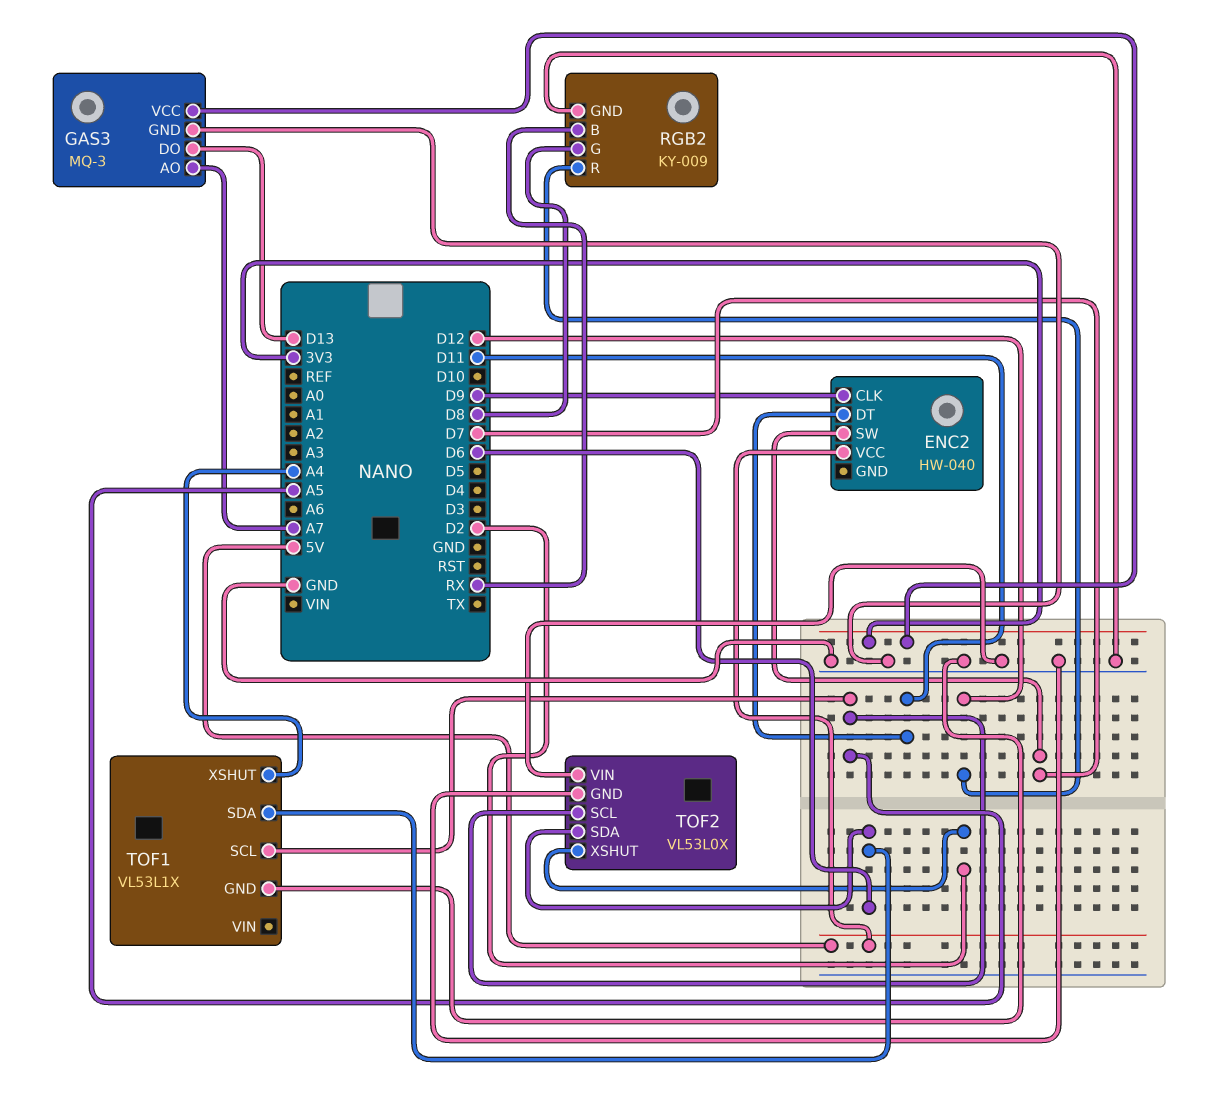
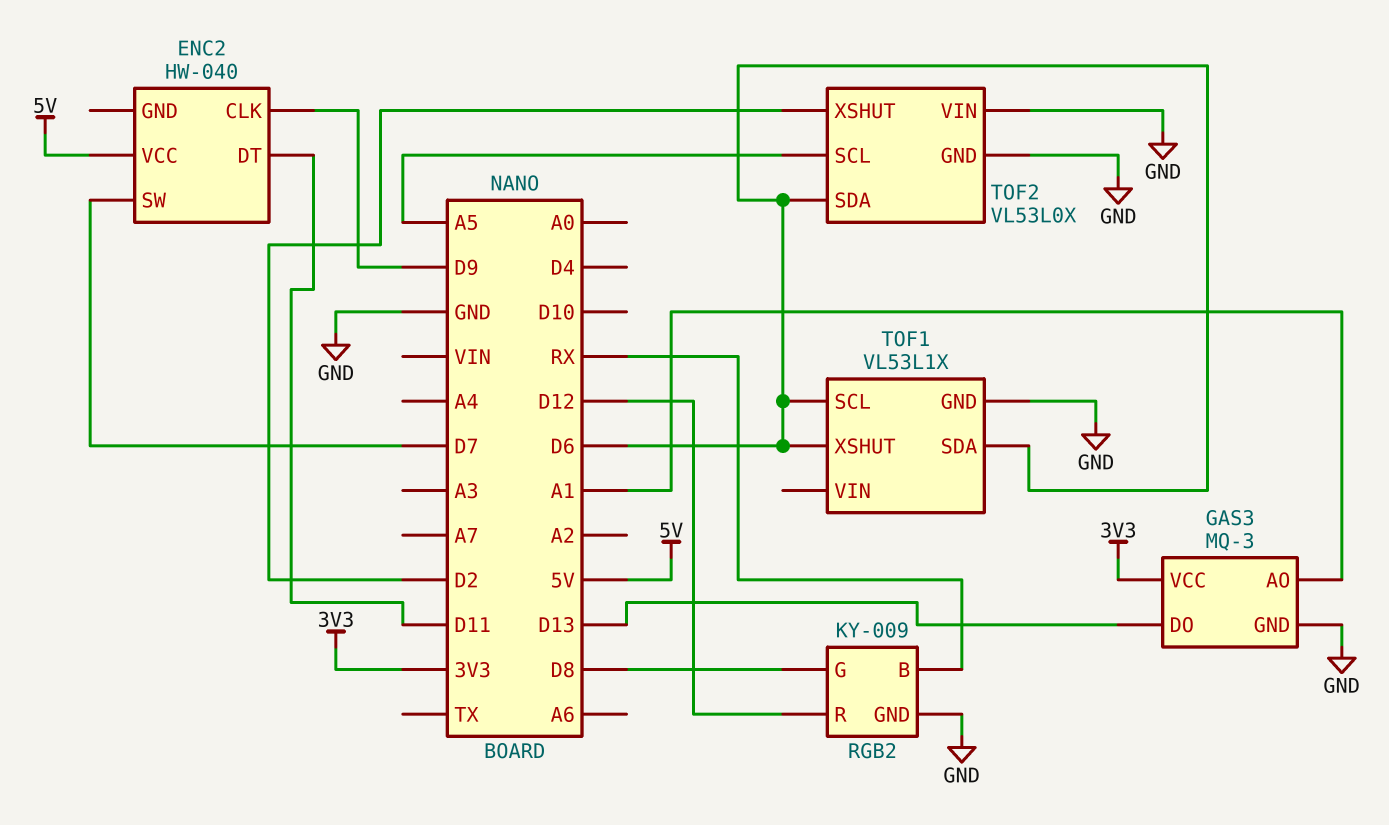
GAS3 pin AO: A7 -> A1
TOF1 pin SCL: A5 -> D6
TOF1 pin XSHUT: A4 -> D6

